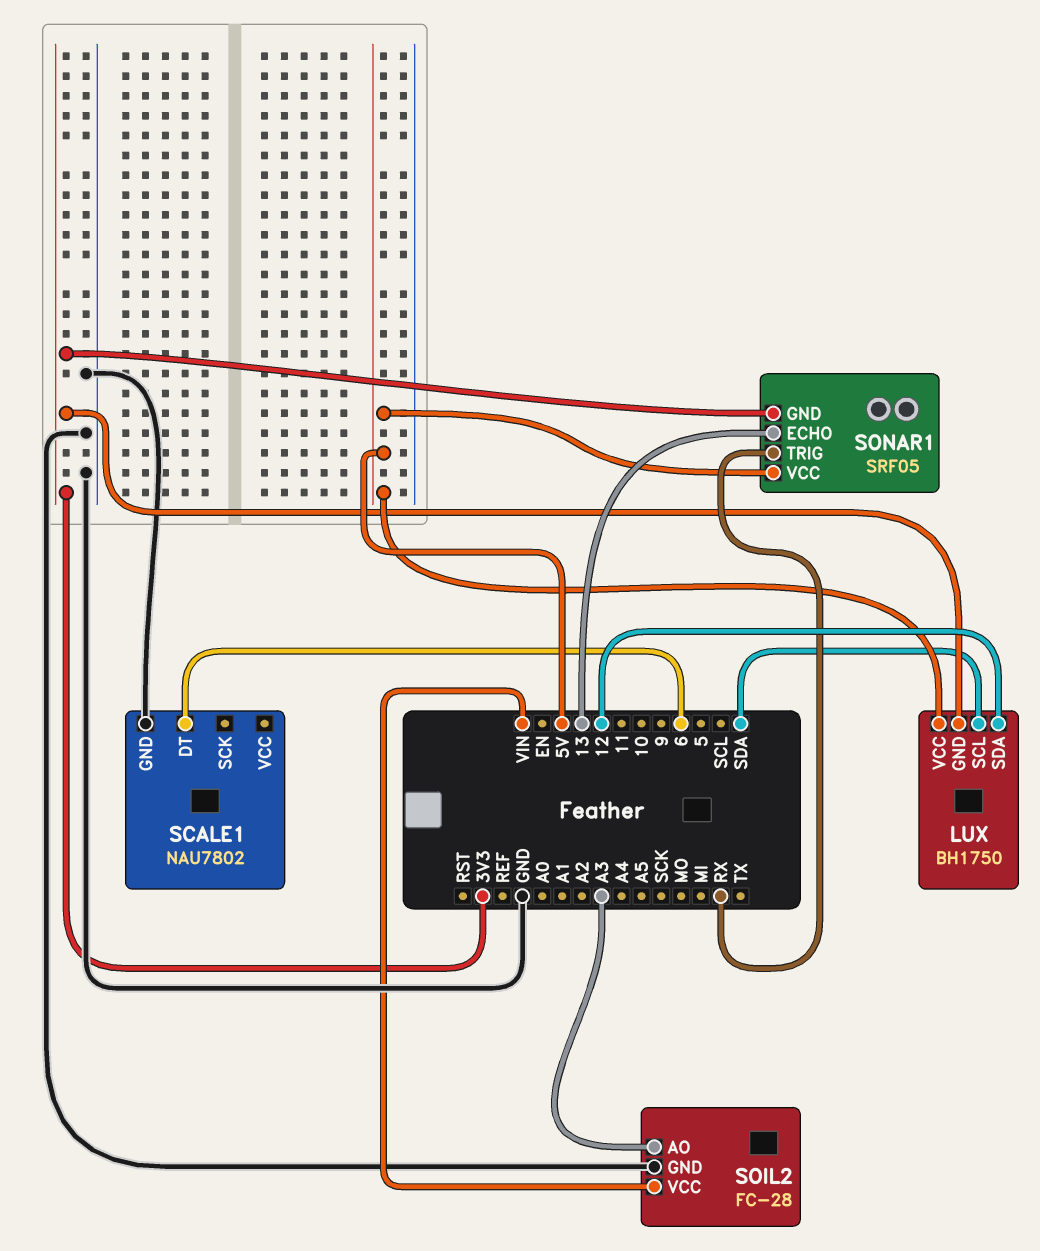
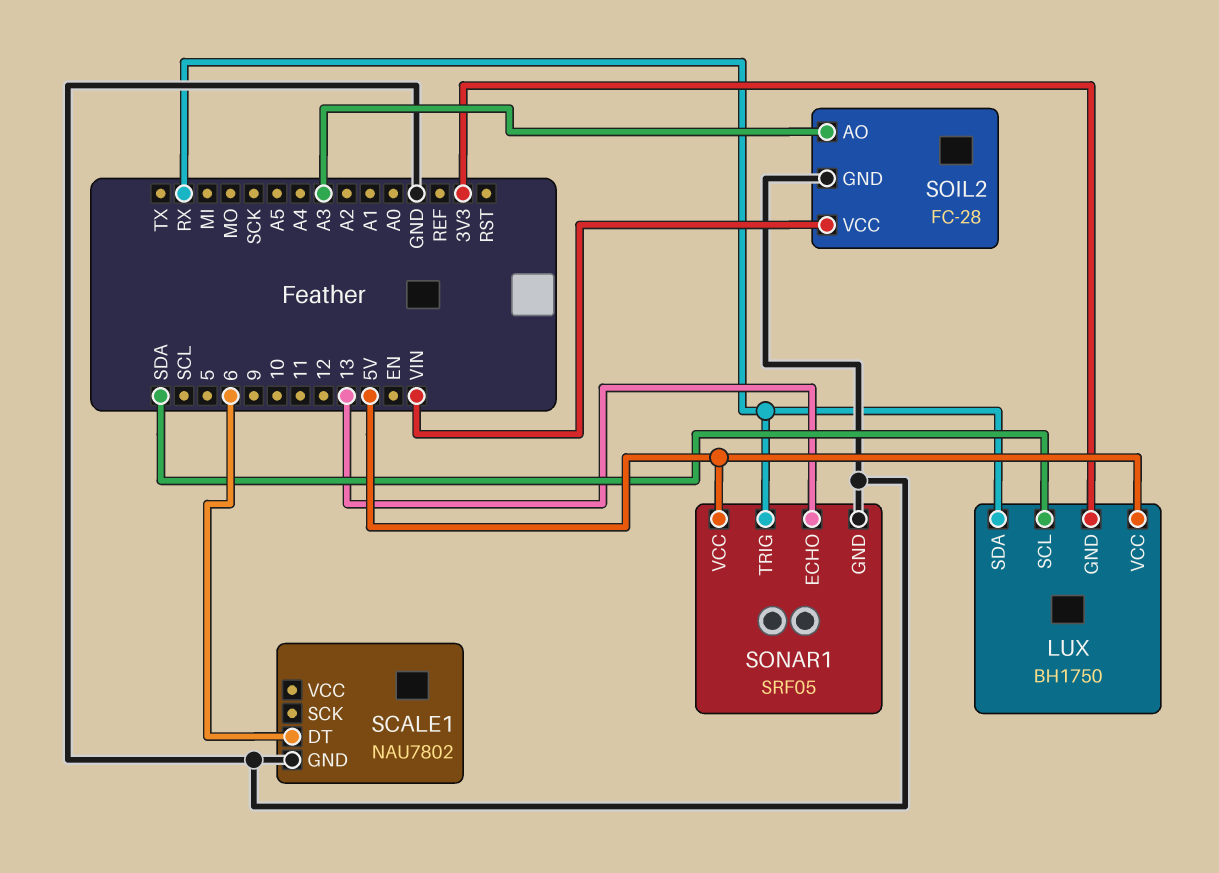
LUX pin SDA: 12 -> RX
SONAR1 pin GND: 3V3 -> GND

